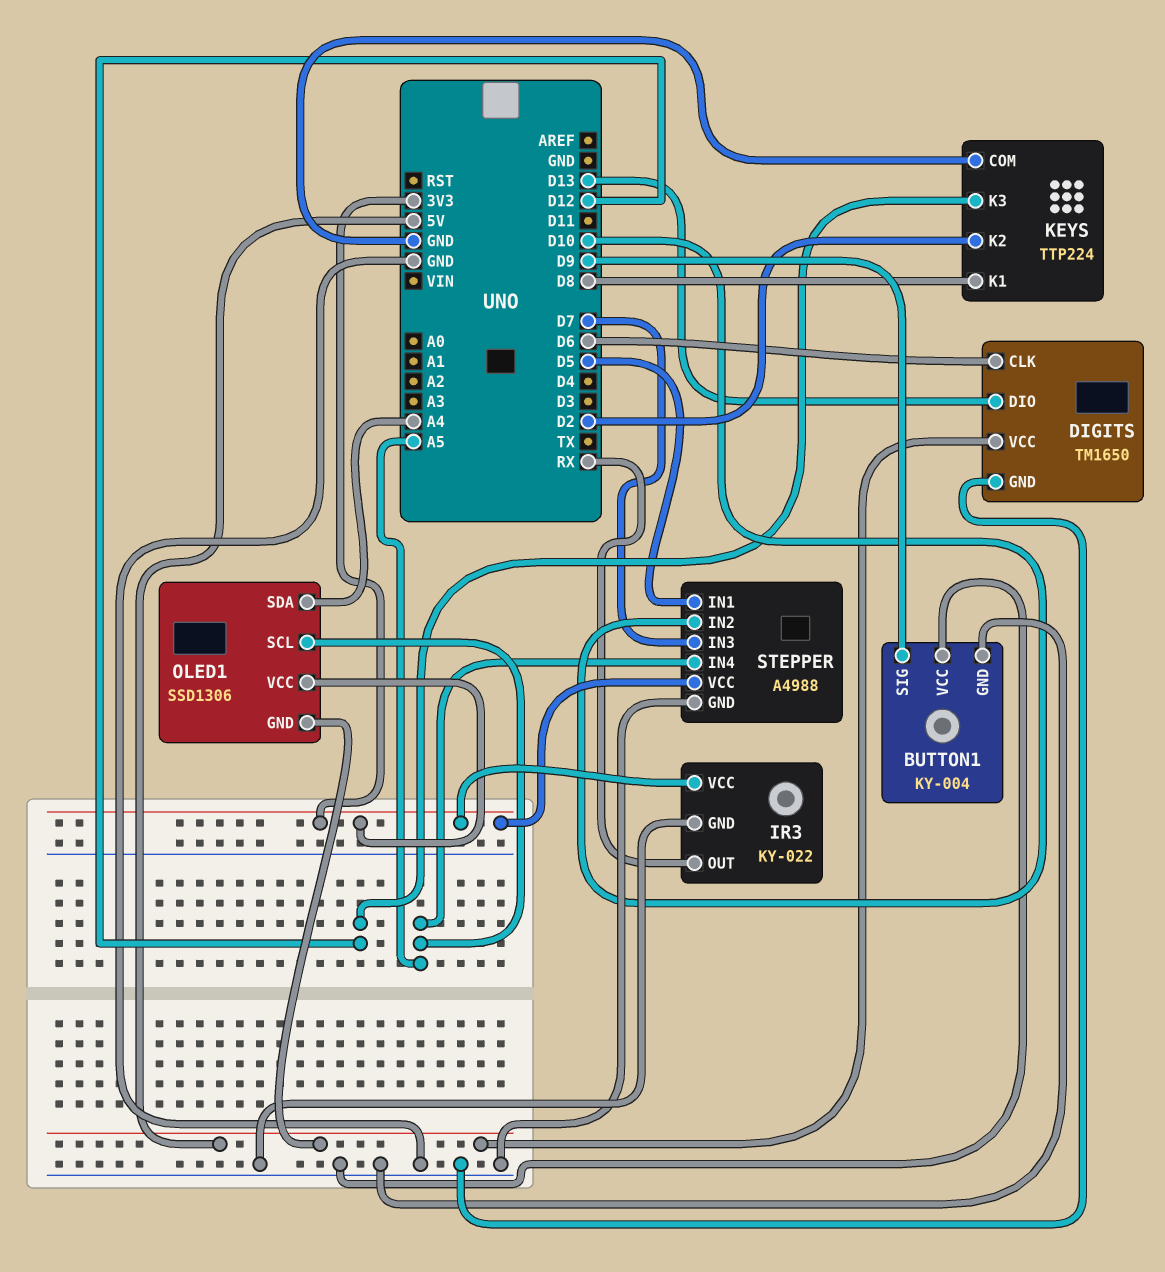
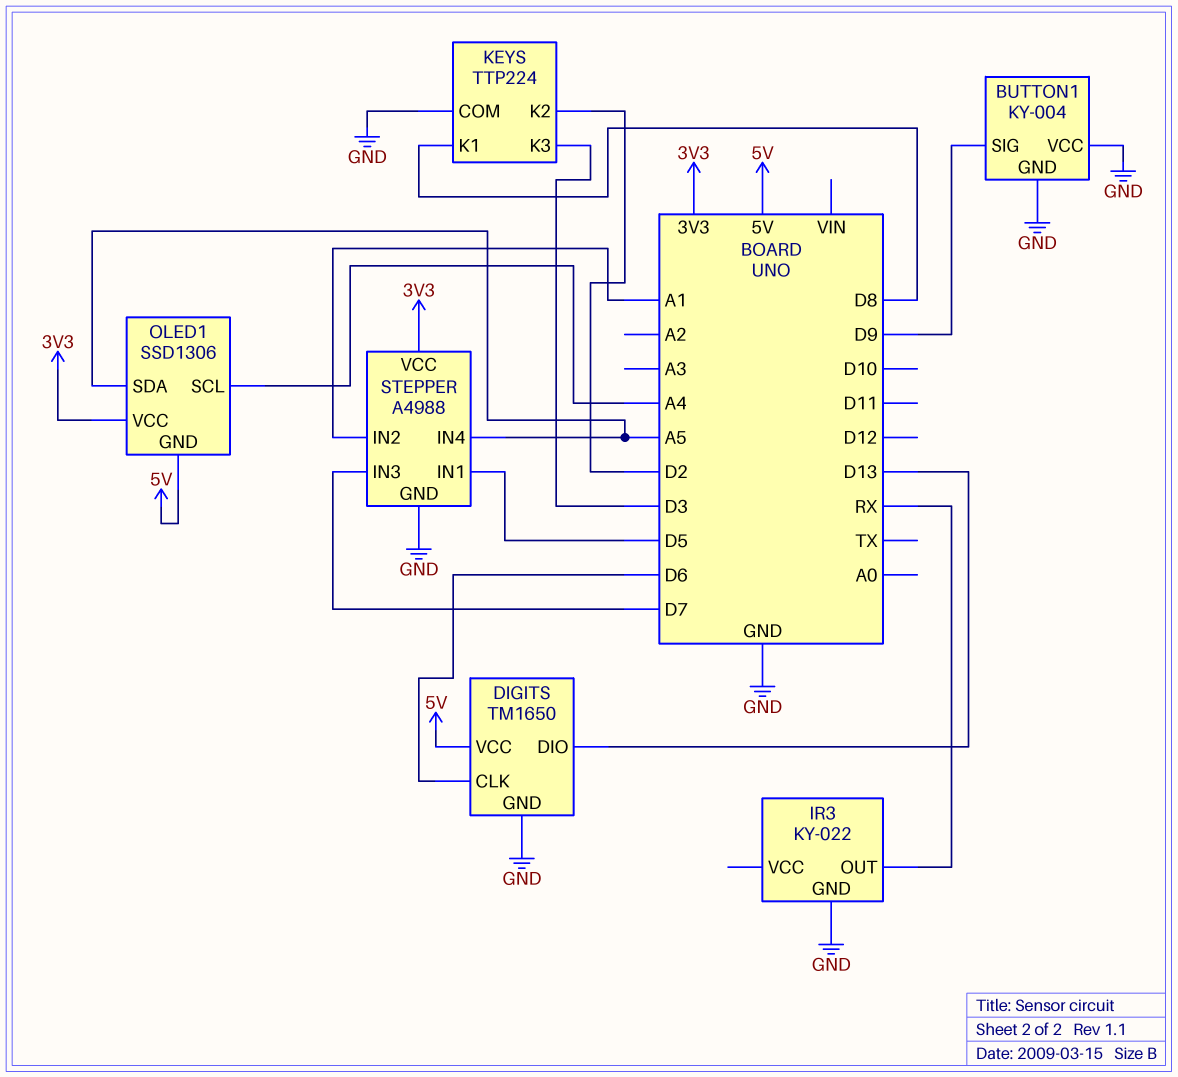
IR3 pin VCC: 3V3 -> none
KEYS pin K3: D12 -> D3
OLED1 pin SCL: A5 -> A4
OLED1 pin SDA: A4 -> A5
STEPPER pin IN2: D10 -> A1

